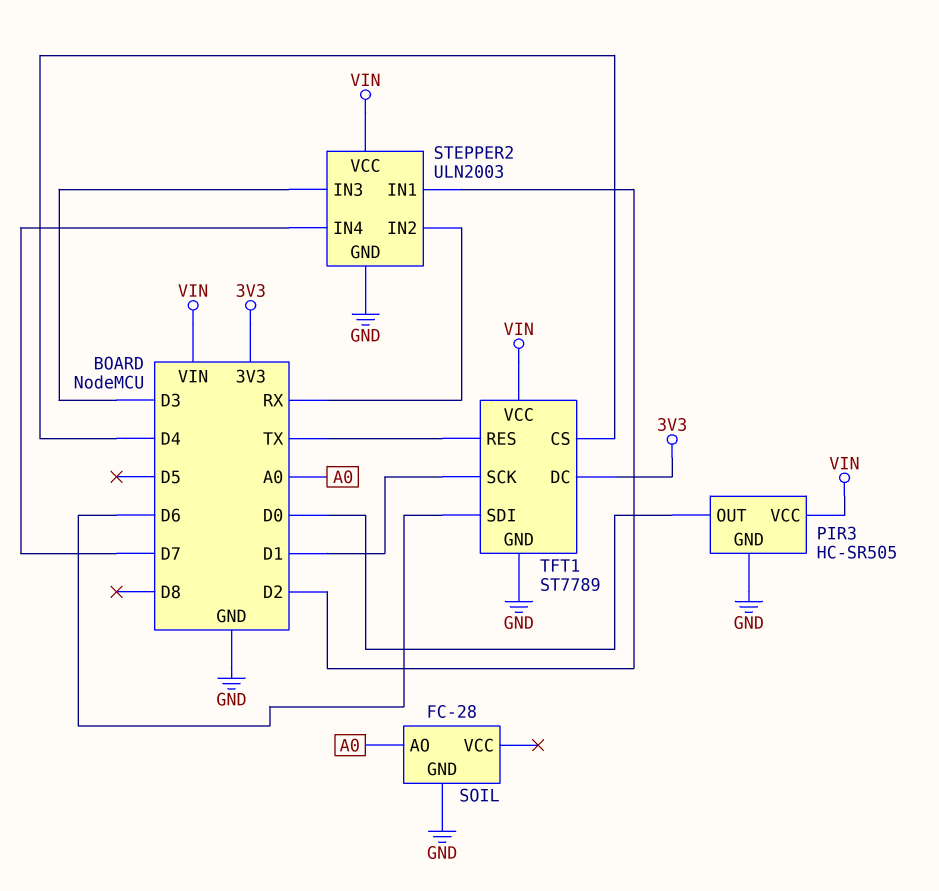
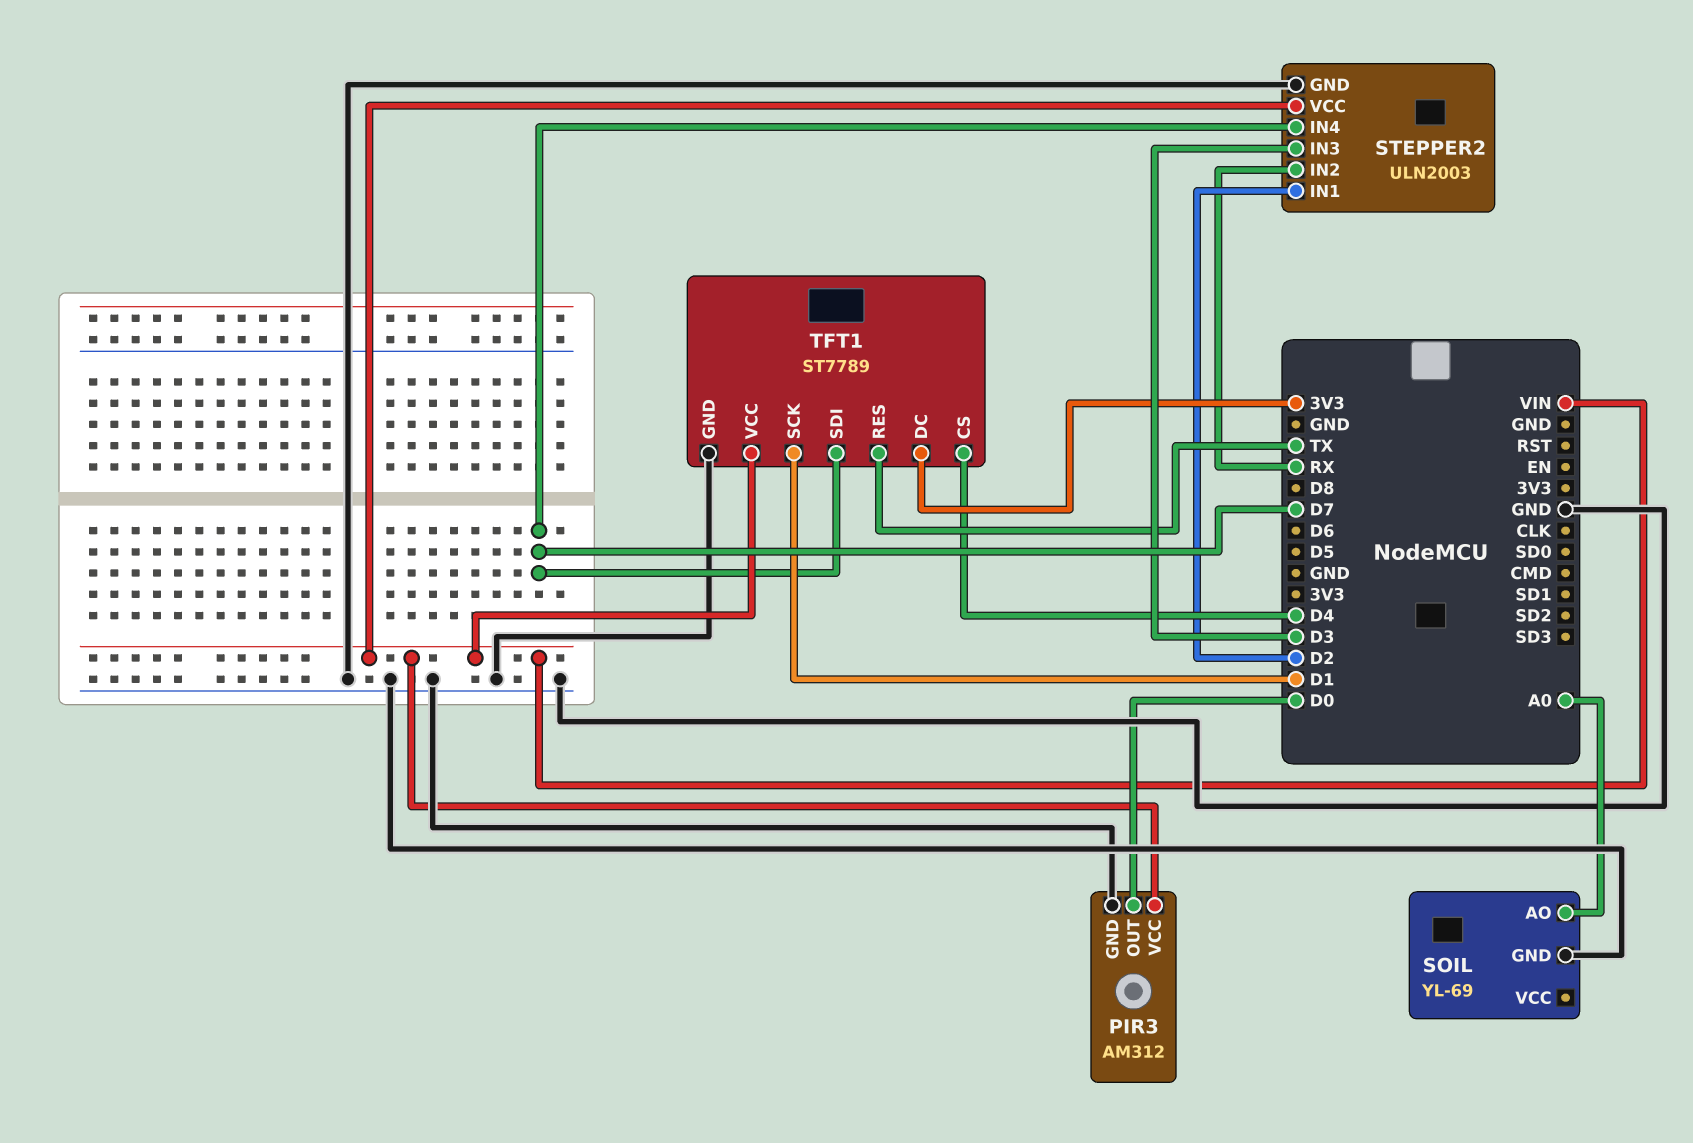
PIR3: HC-SR505 -> AM312
SOIL: FC-28 -> YL-69
TFT1 pin SDI: D6 -> D7

